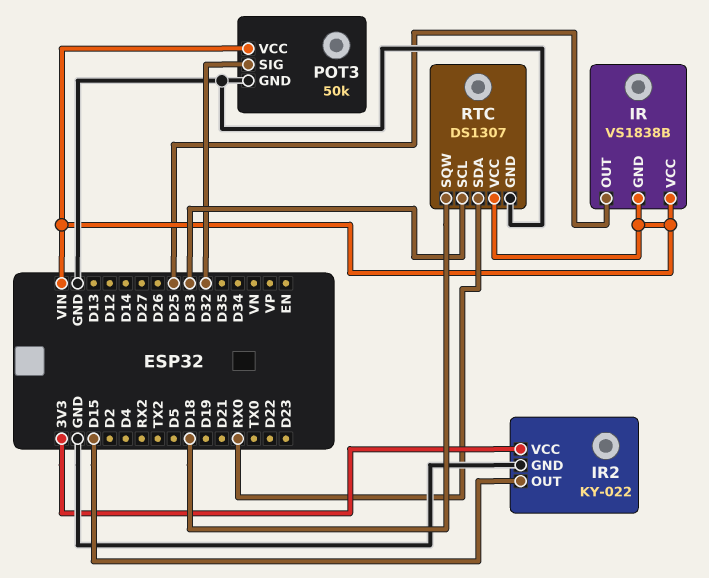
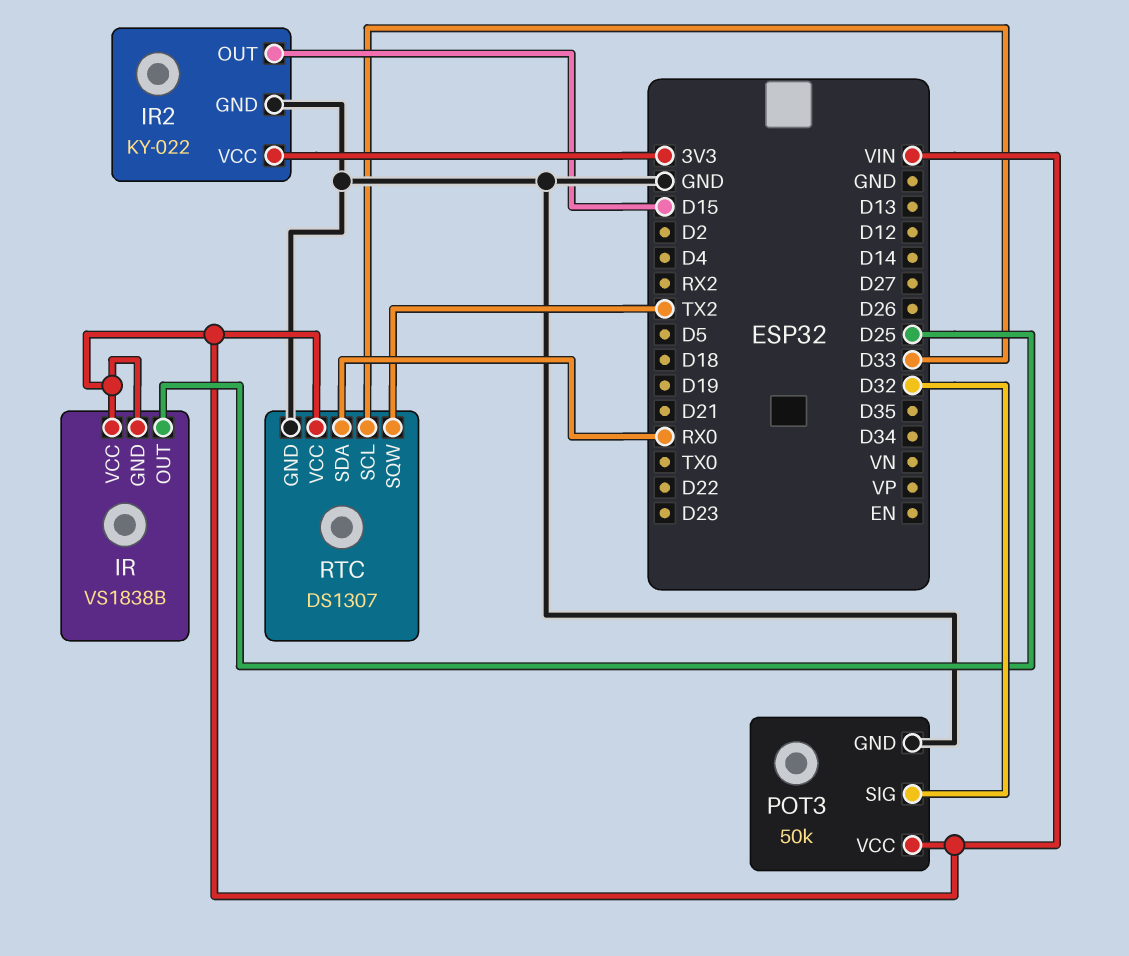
RTC pin SQW: D18 -> TX2

